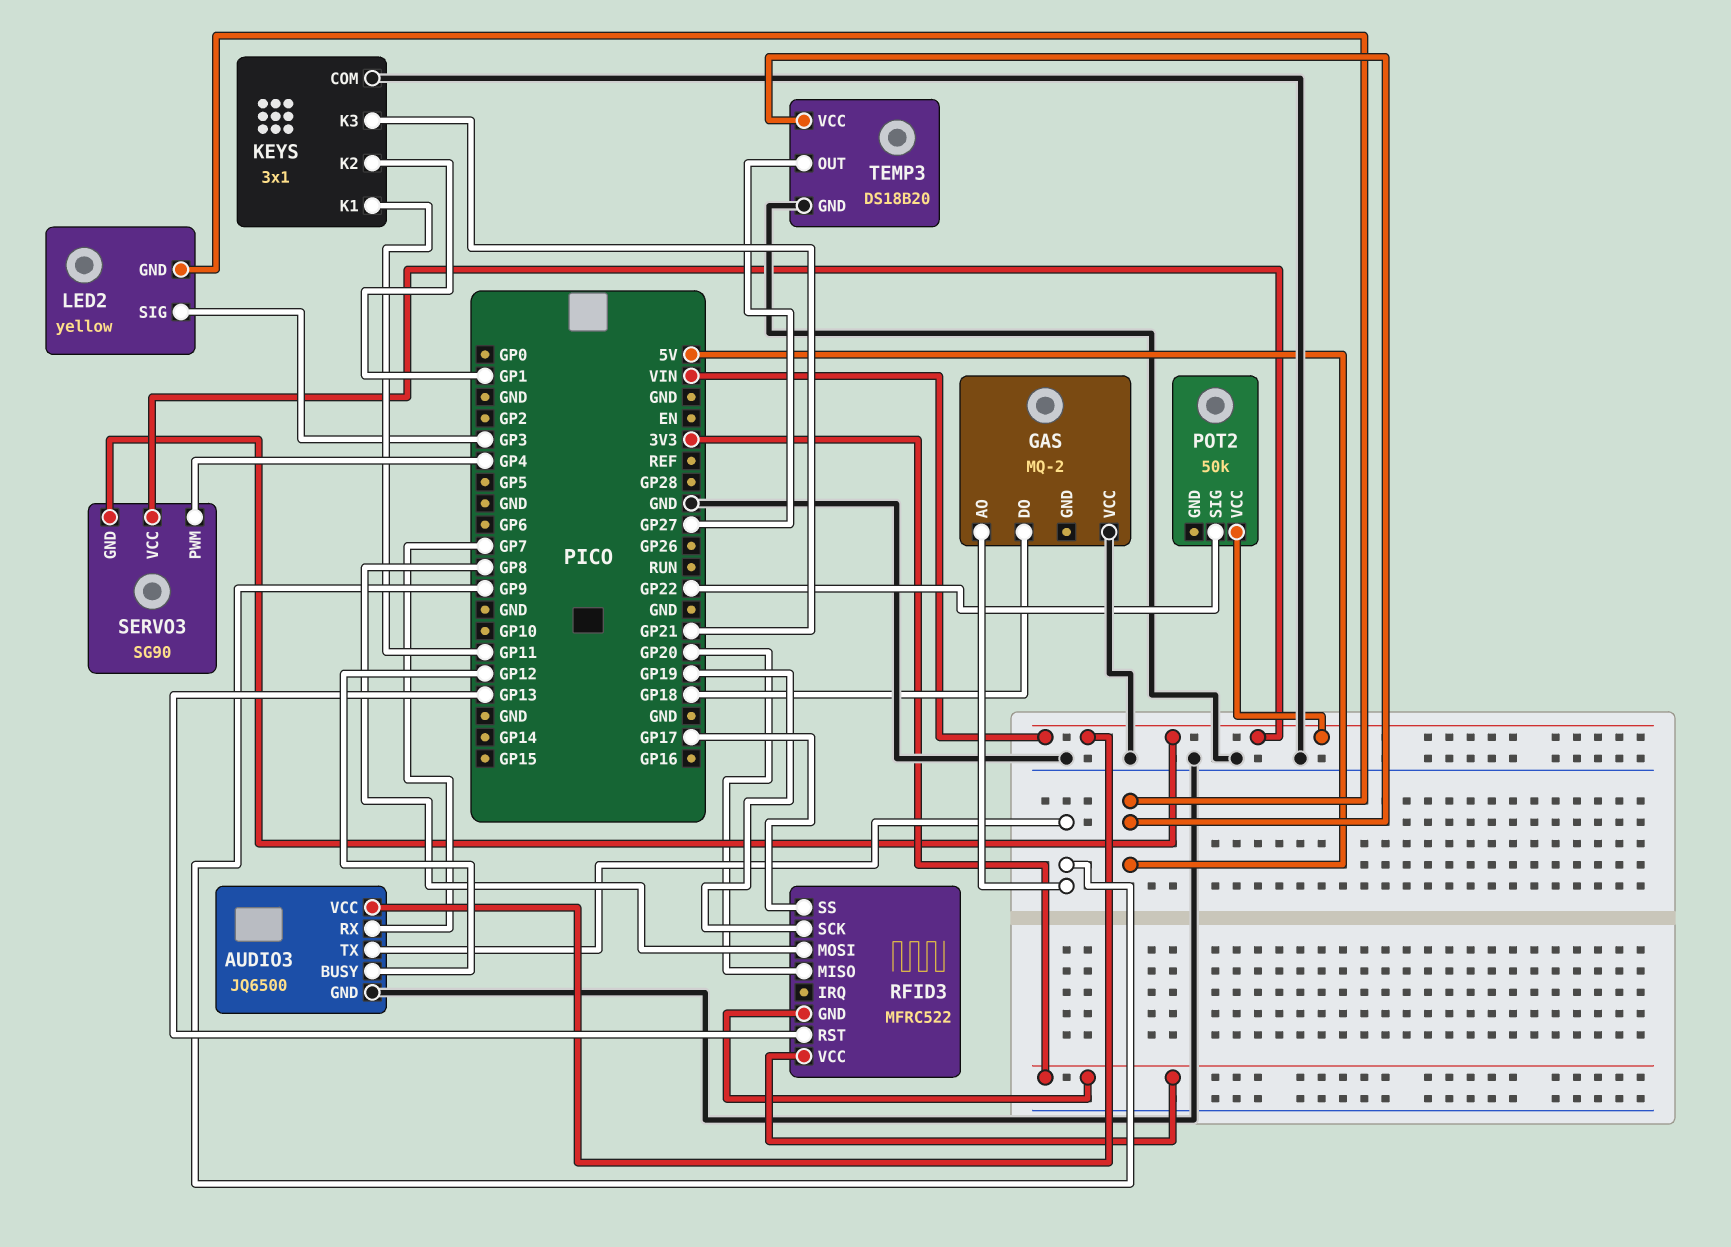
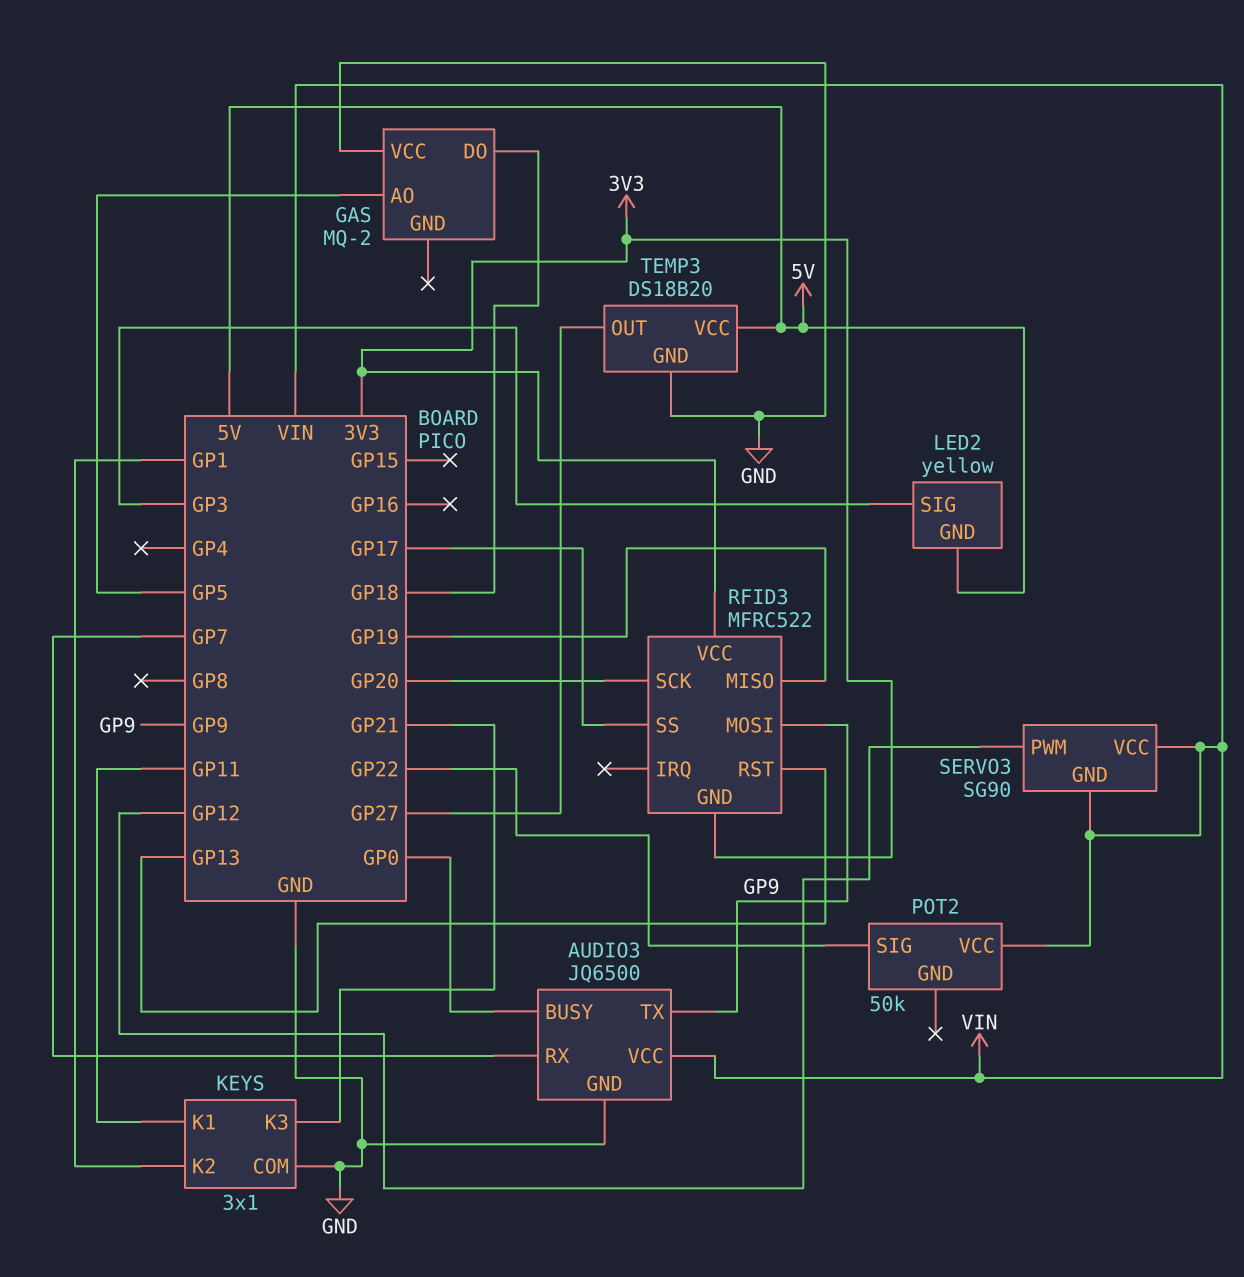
AUDIO3 pin BUSY: GP12 -> GP0
GAS pin AO: GP9 -> GP5
RFID3 pin MISO: GP20 -> GP19
RFID3 pin MOSI: GP8 -> GP9
RFID3 pin SCK: GP19 -> GP20
SERVO3 pin PWM: GP4 -> GP12

